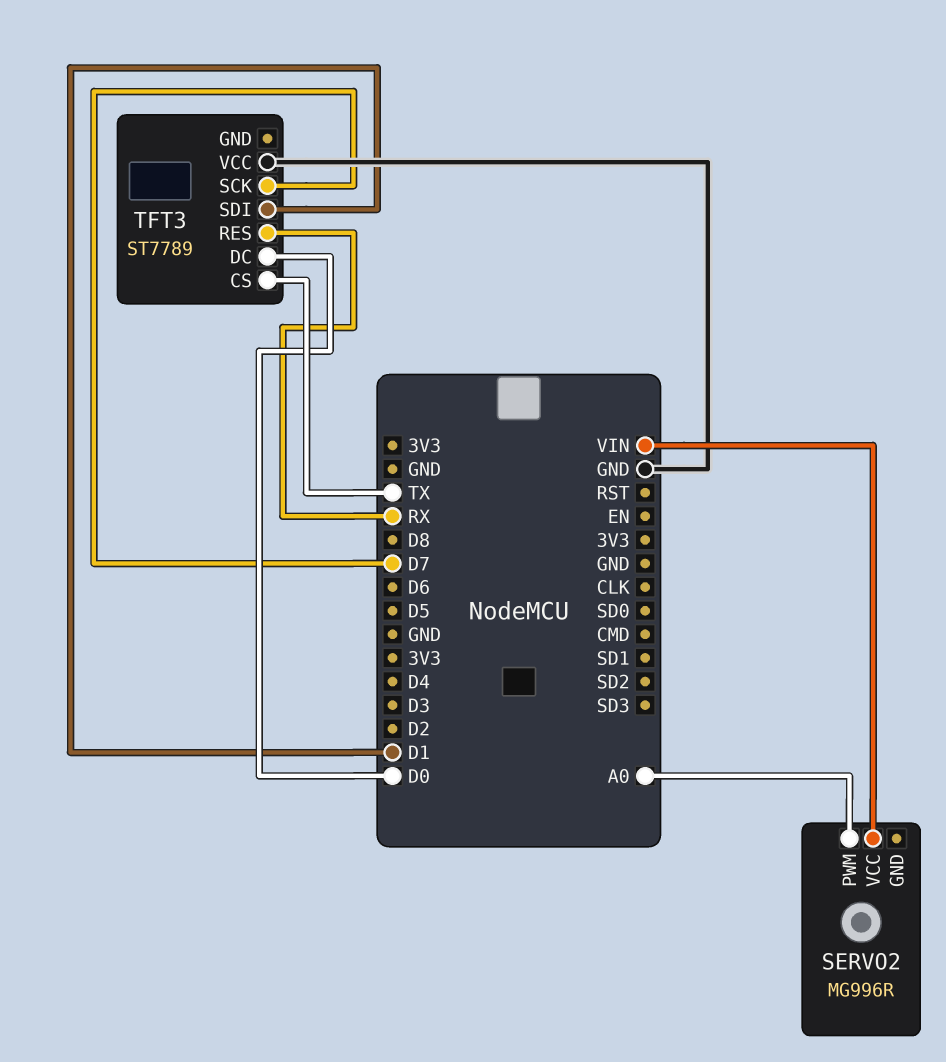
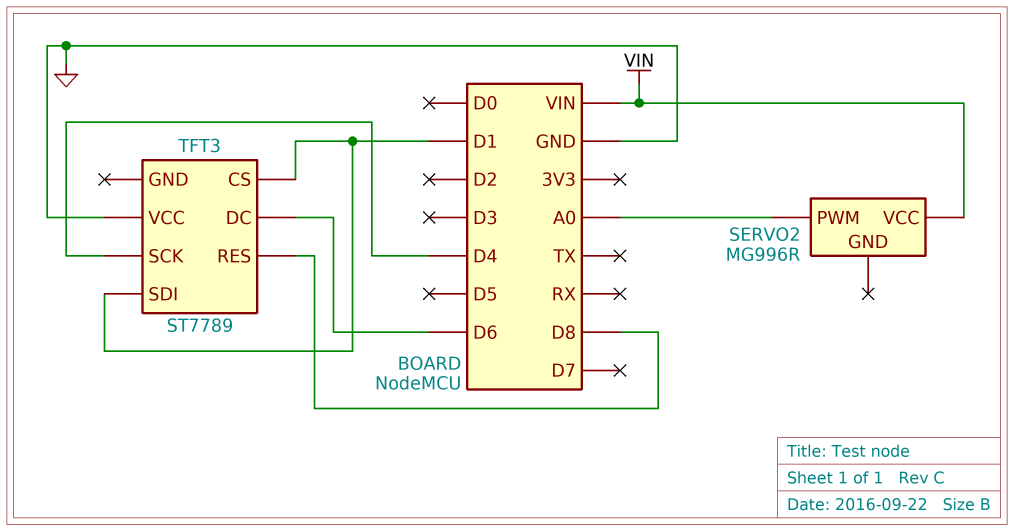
TFT3 pin CS: TX -> D1
TFT3 pin DC: D0 -> D6
TFT3 pin RES: RX -> D8
TFT3 pin SCK: D7 -> D4

